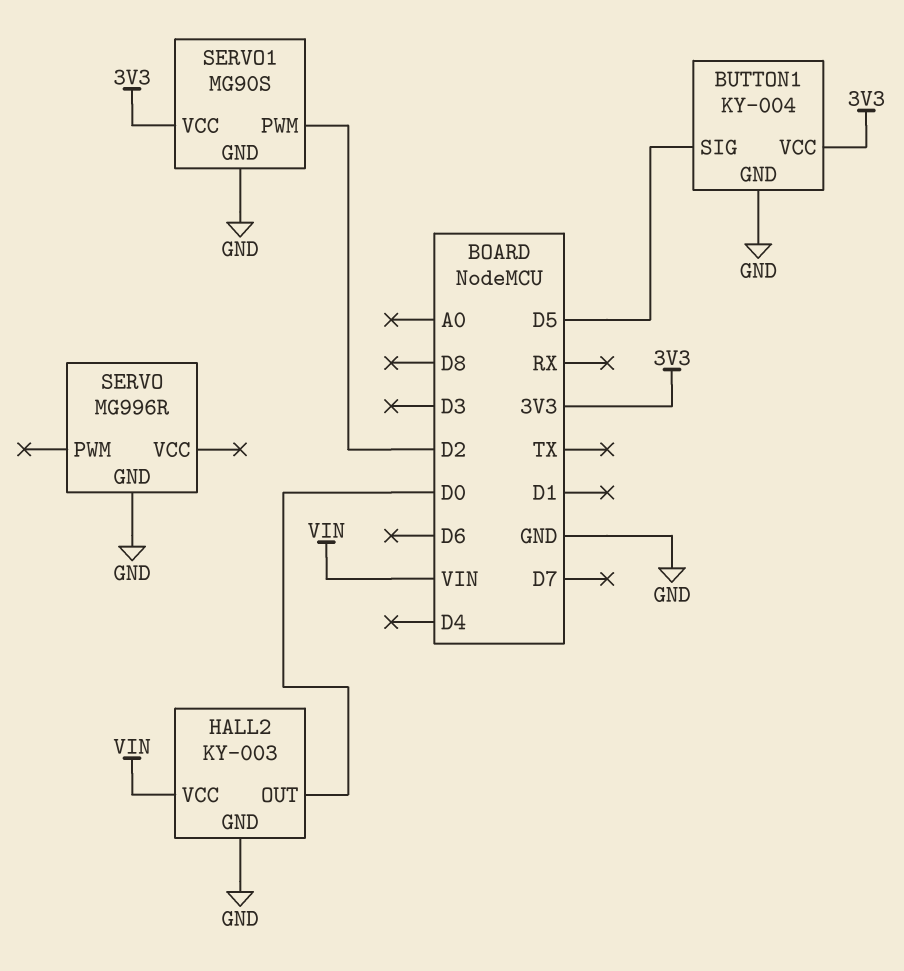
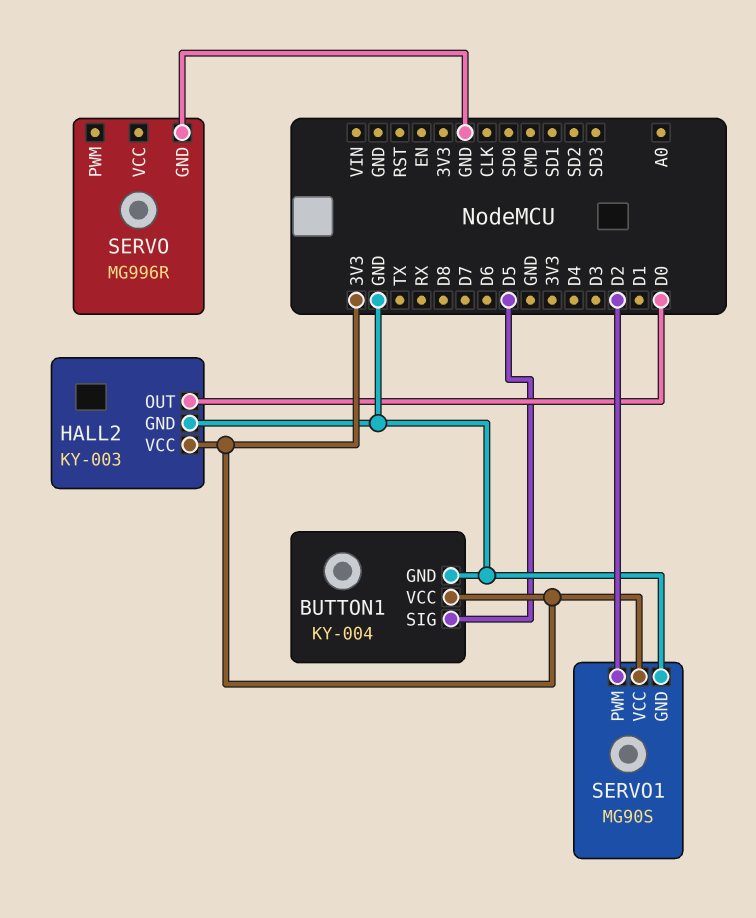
HALL2 pin VCC: VIN -> 3V3

